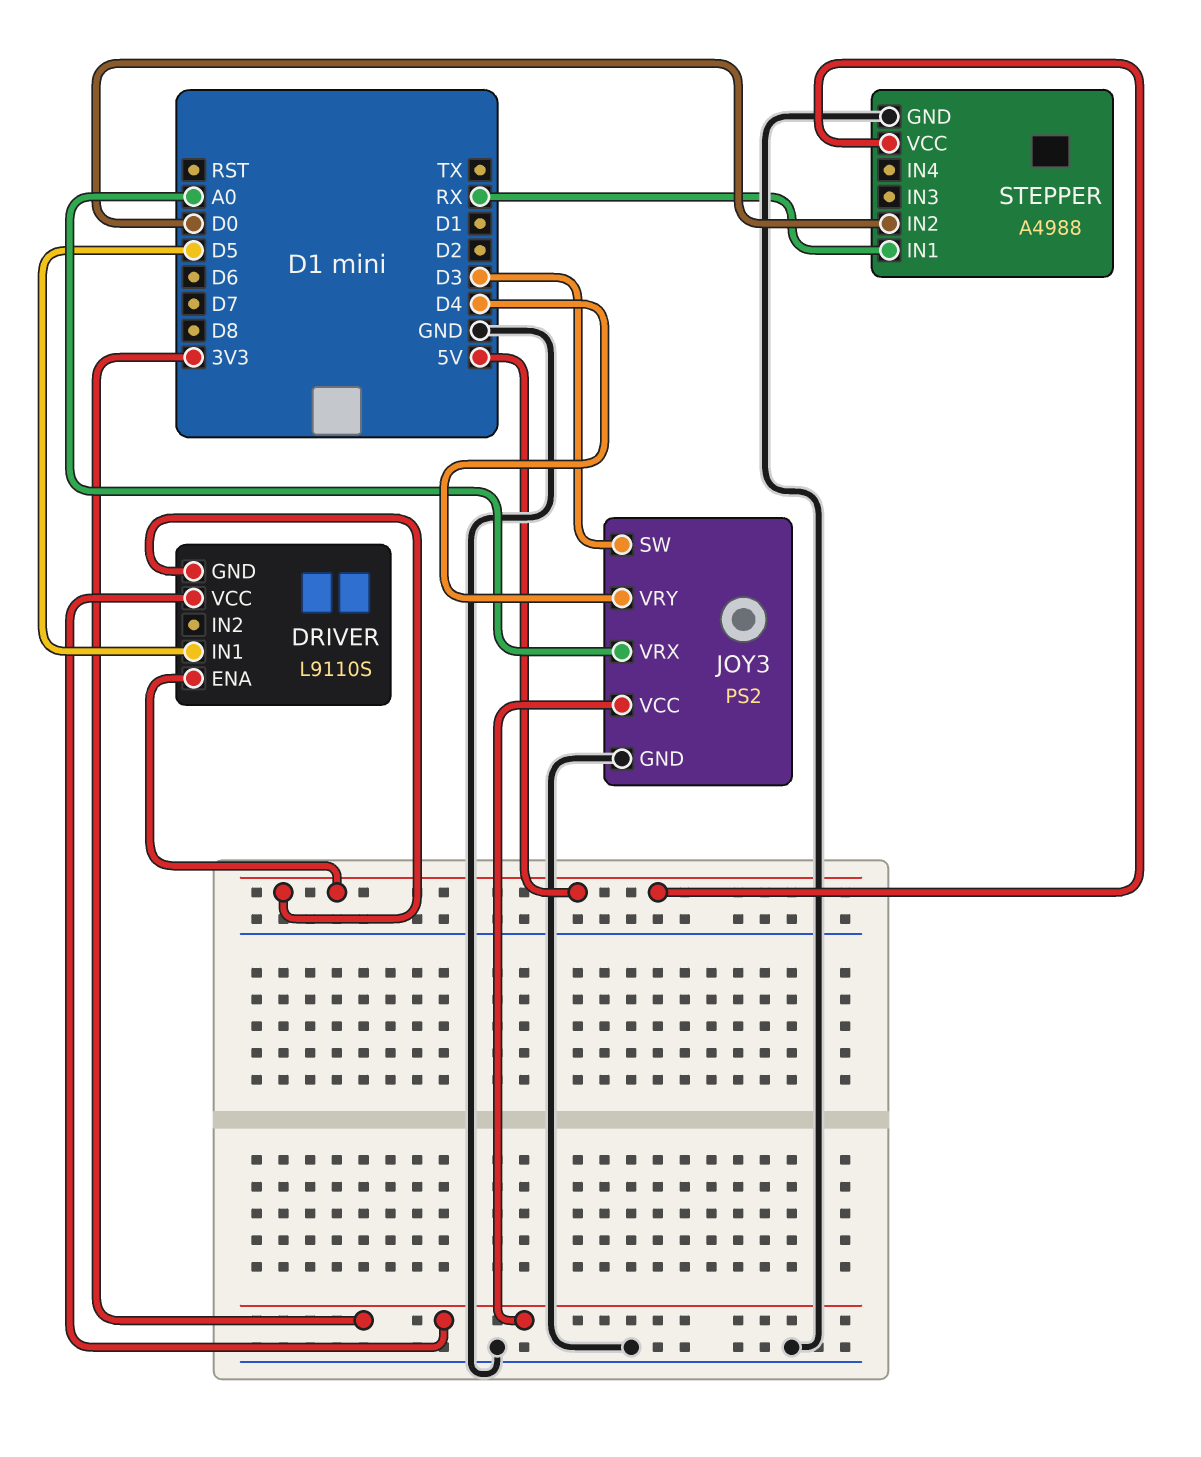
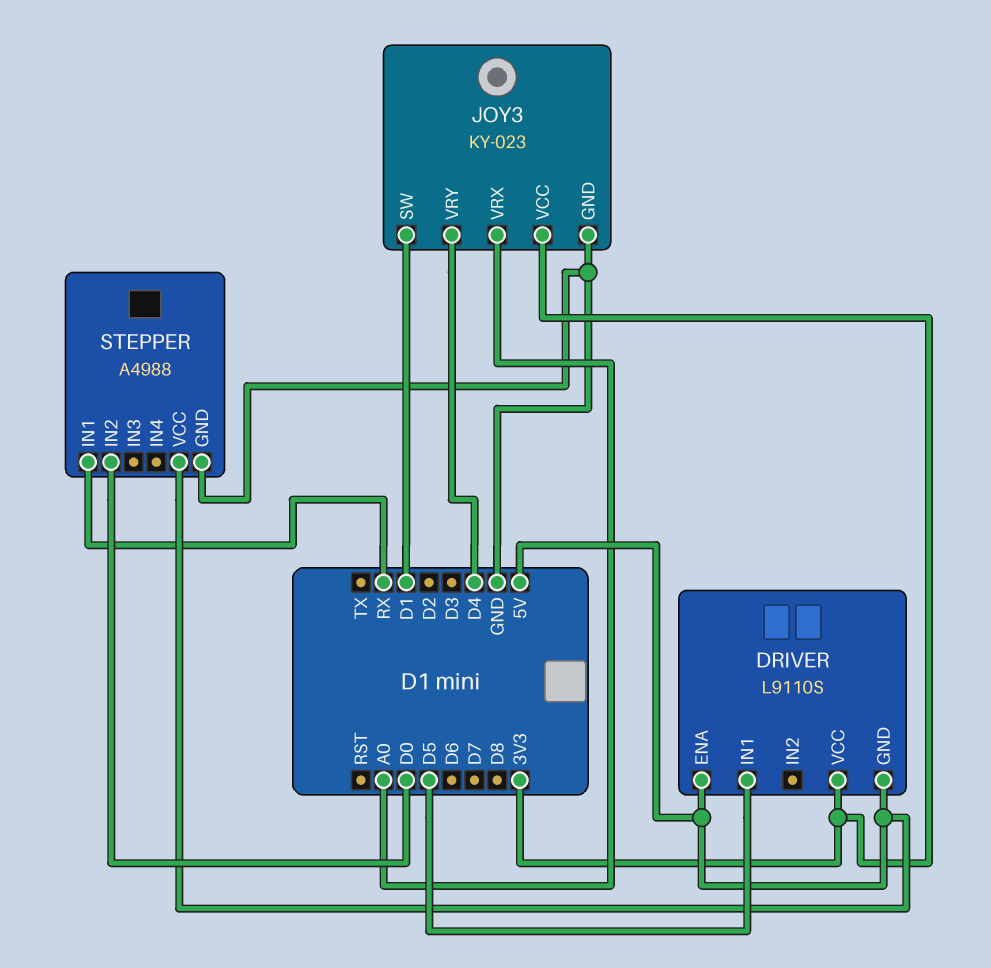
JOY3: PS2 -> KY-023
JOY3 pin SW: D3 -> D1

